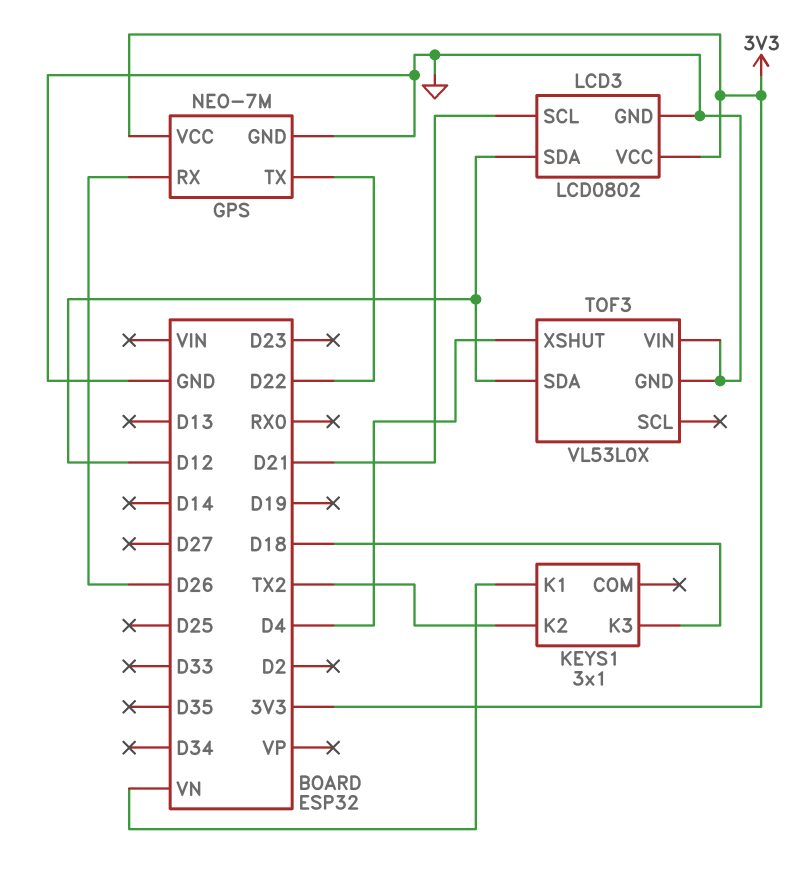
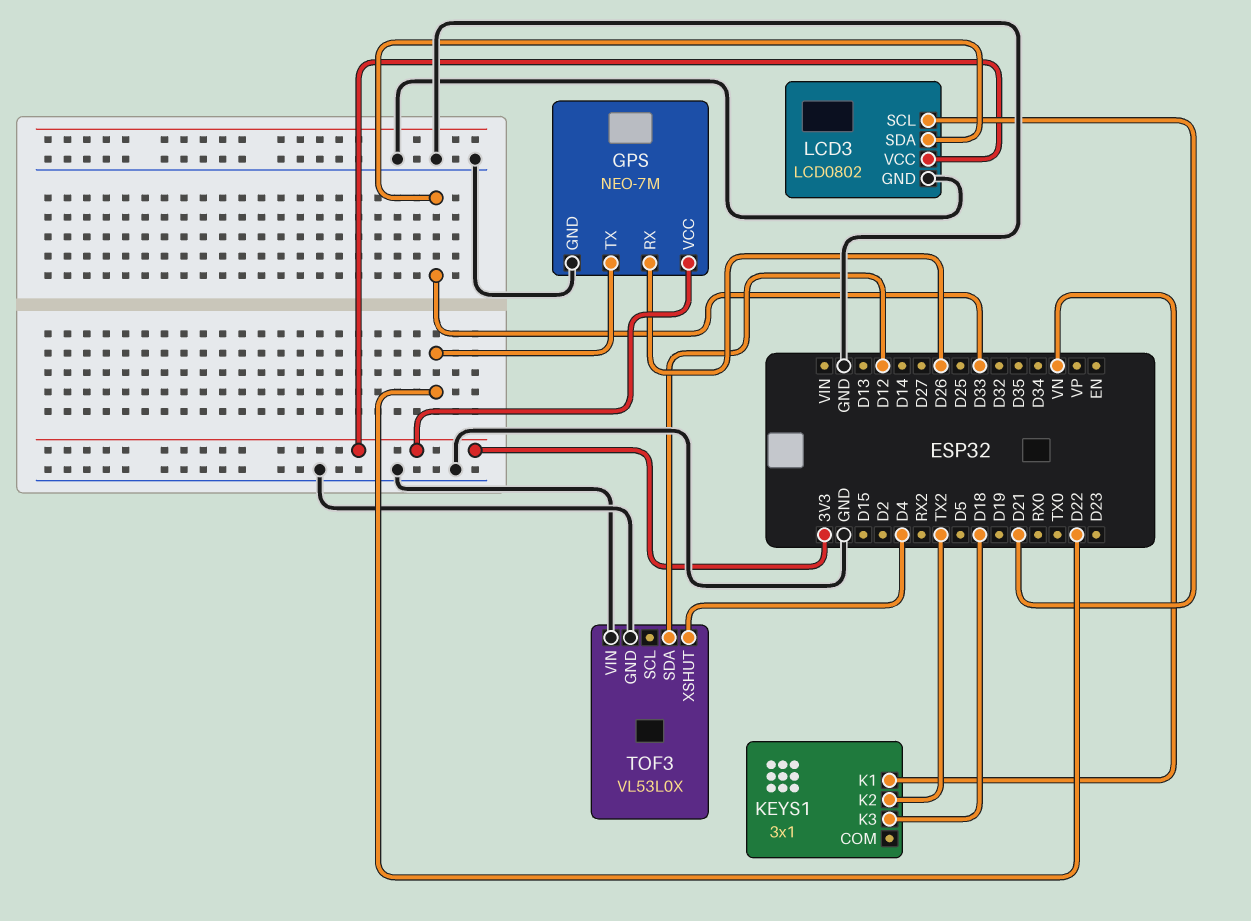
LCD3 pin SDA: D12 -> D33

